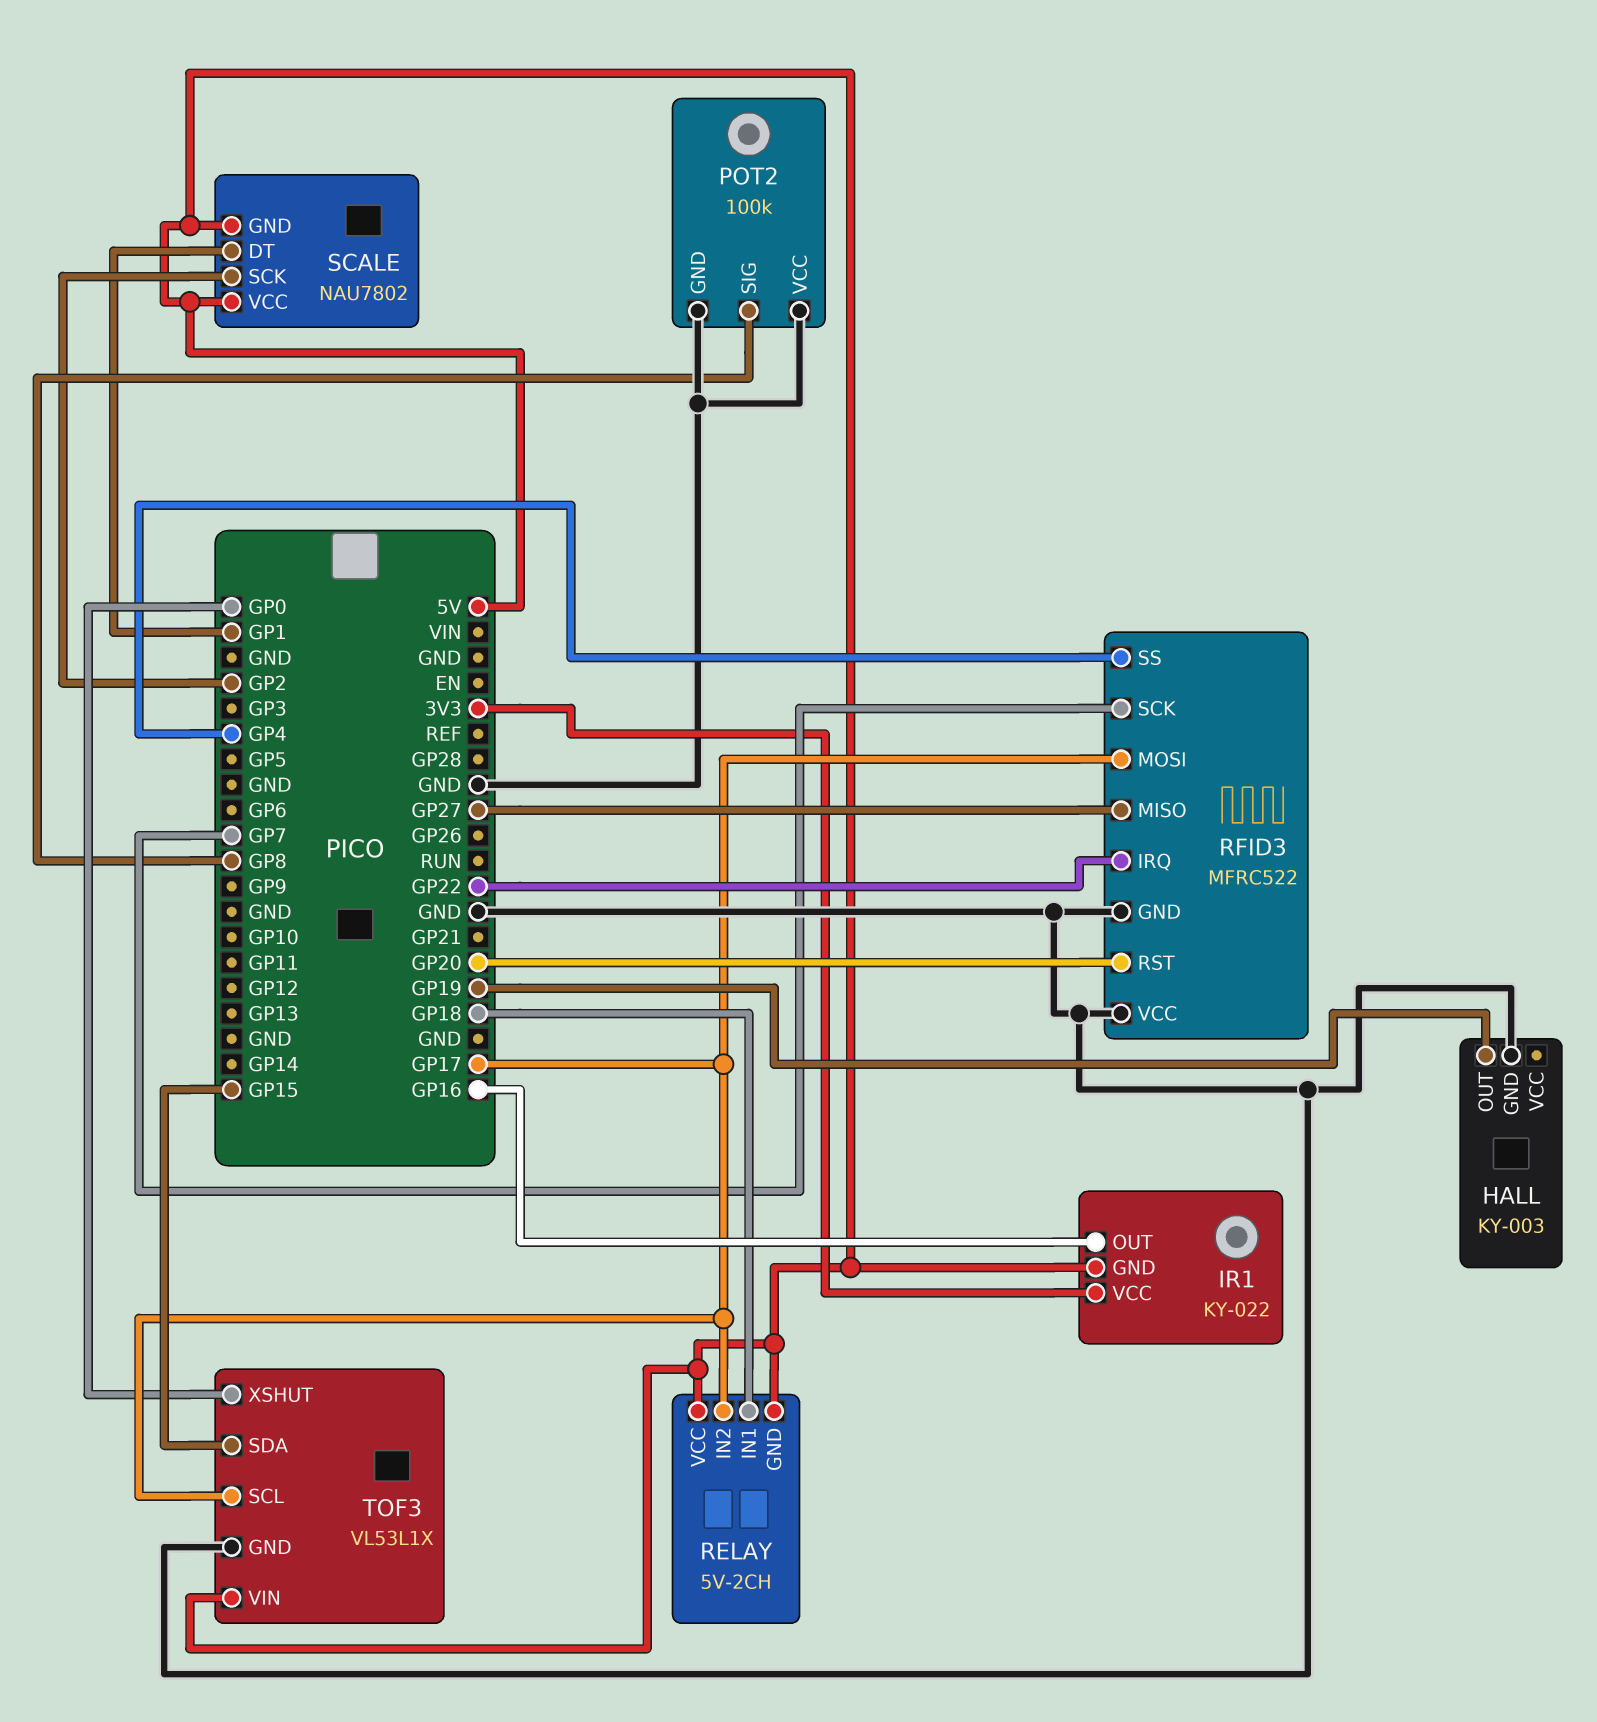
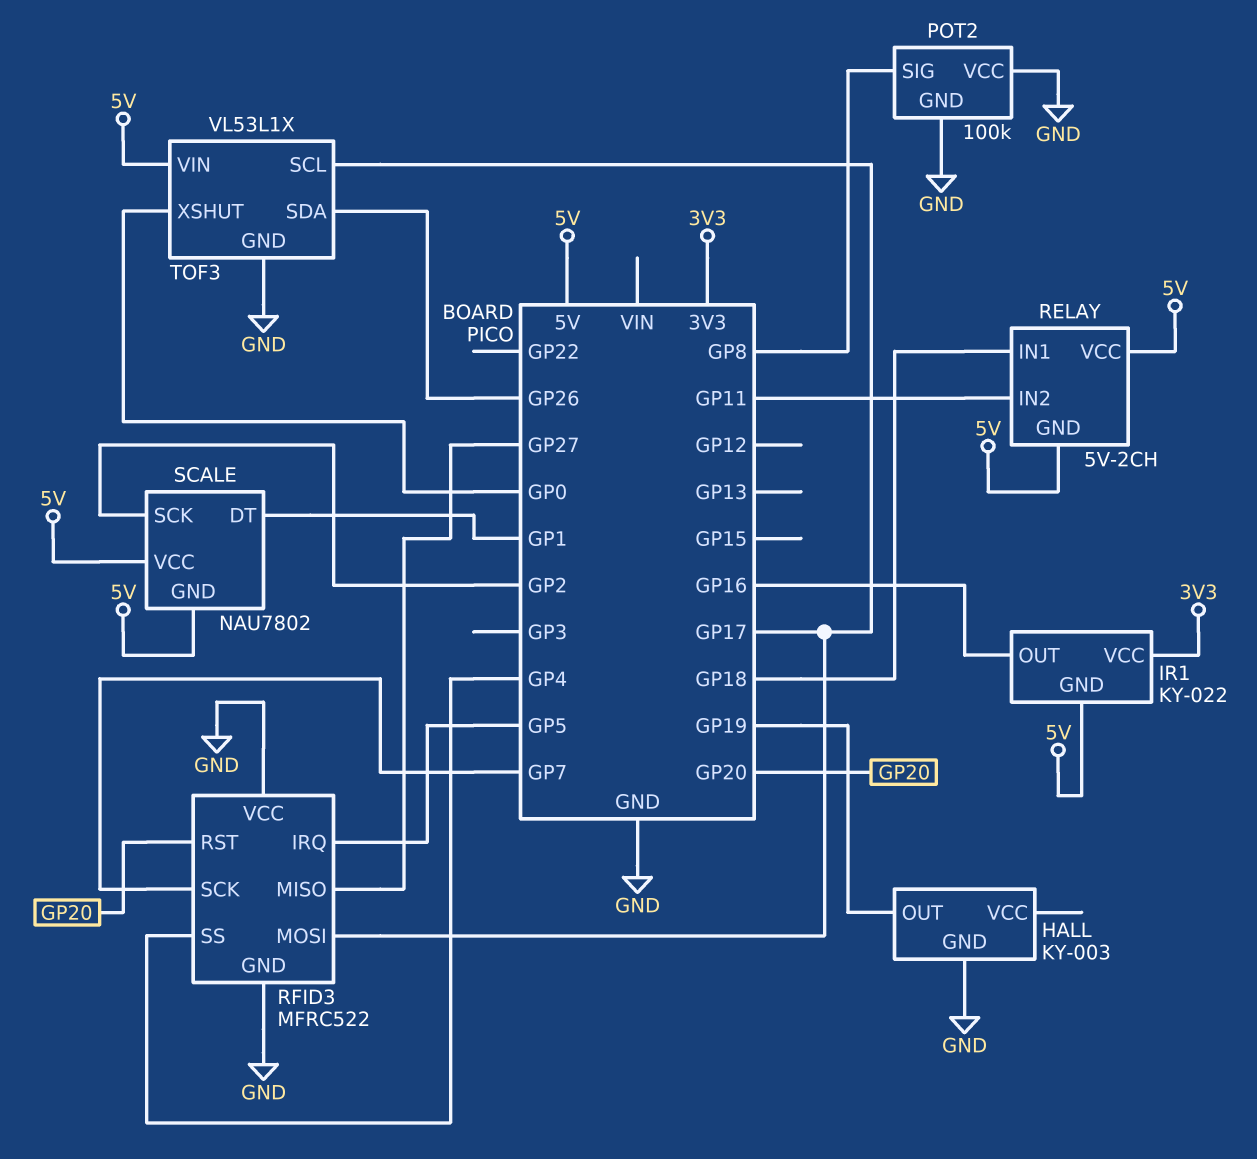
RELAY pin IN2: GP17 -> GP11
RFID3 pin IRQ: GP22 -> GP5
TOF3 pin SDA: GP15 -> GP26

